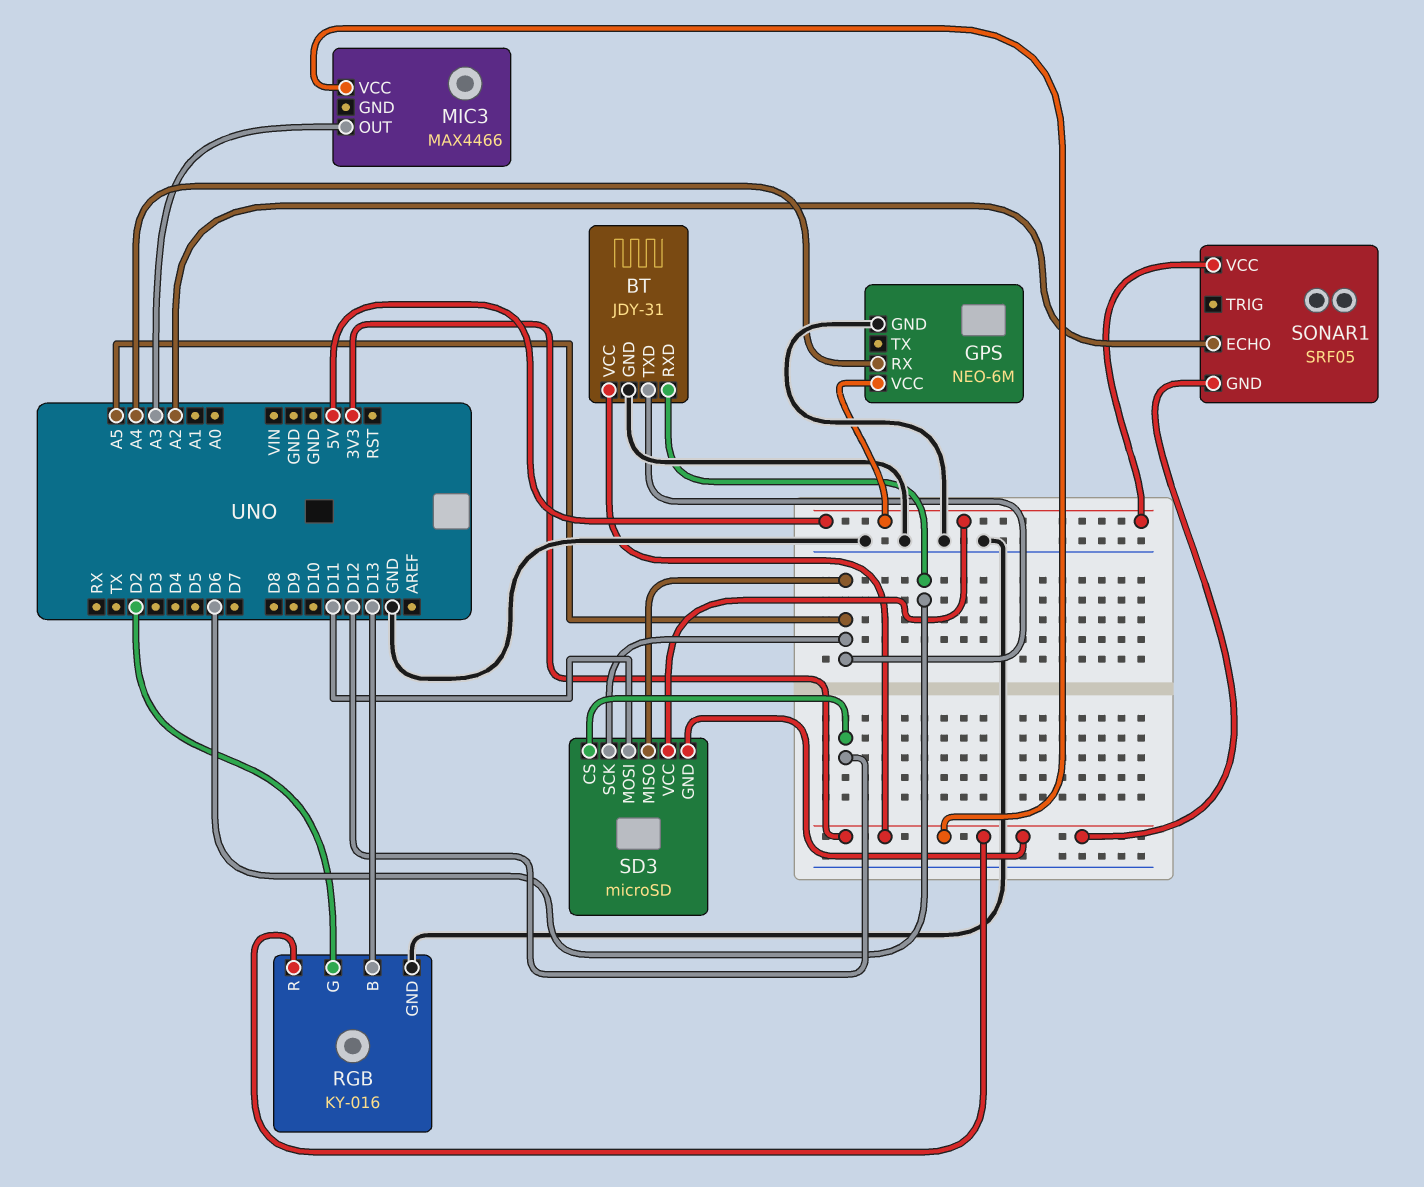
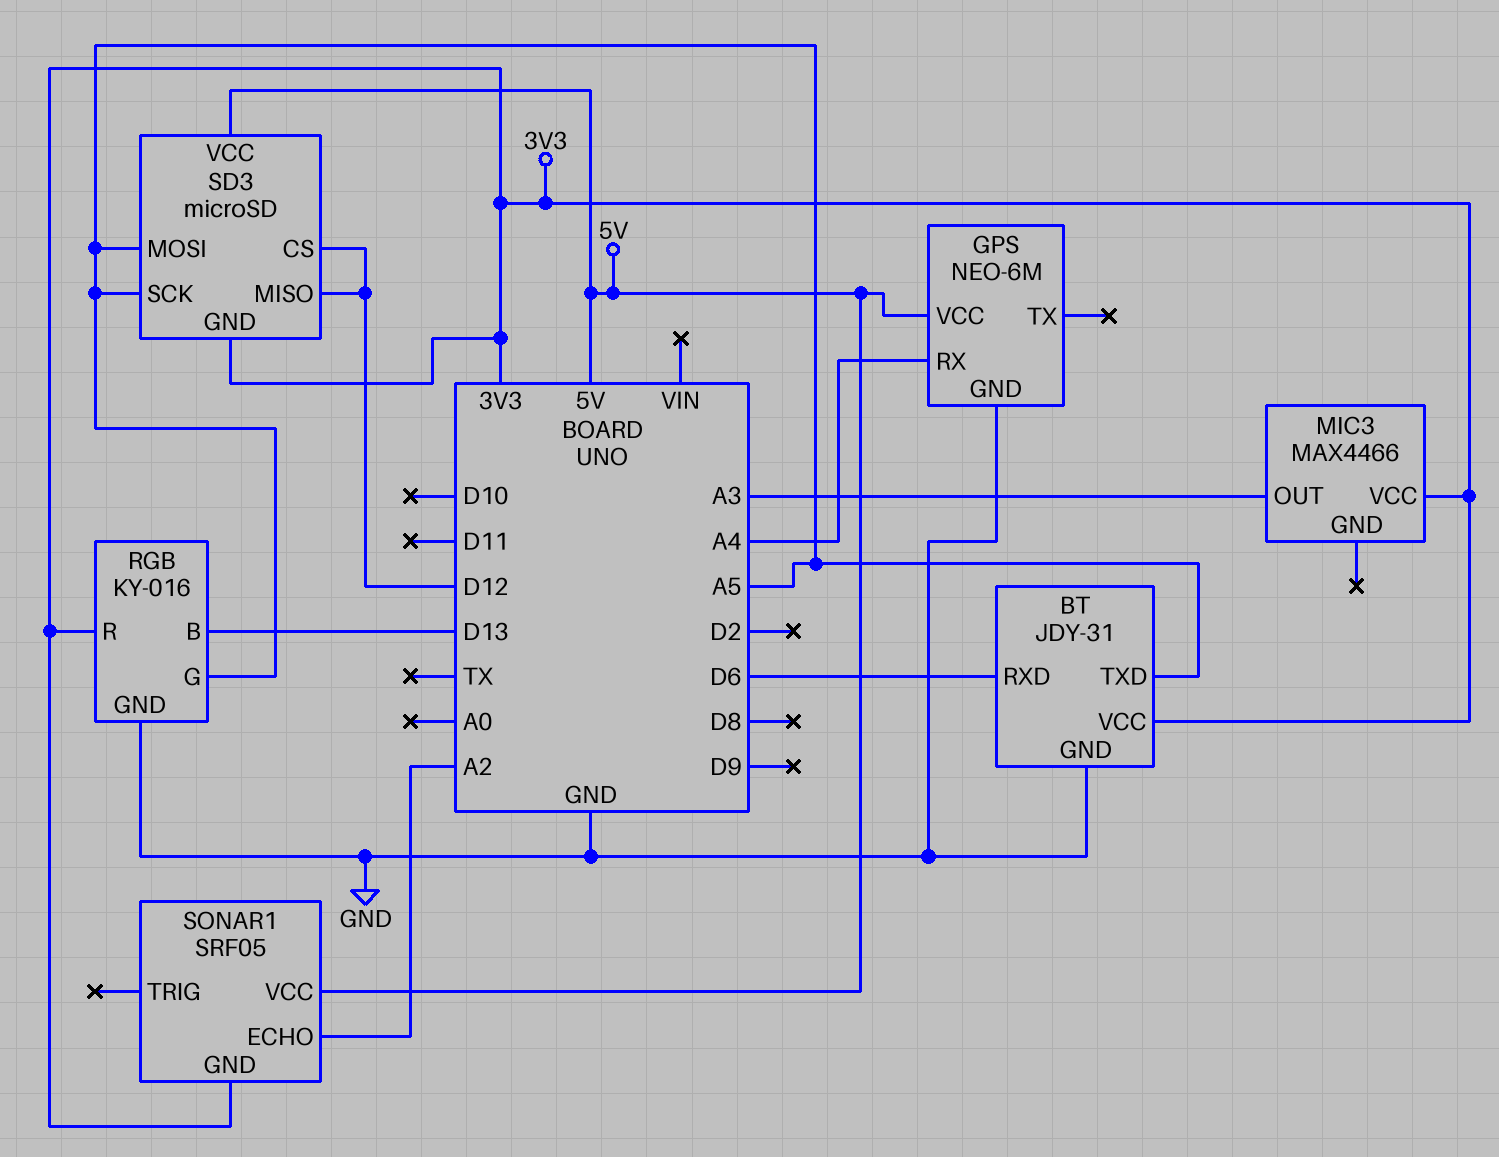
RGB pin G: D2 -> A5
SD3 pin MISO: A5 -> D12
SD3 pin MOSI: D11 -> A5

